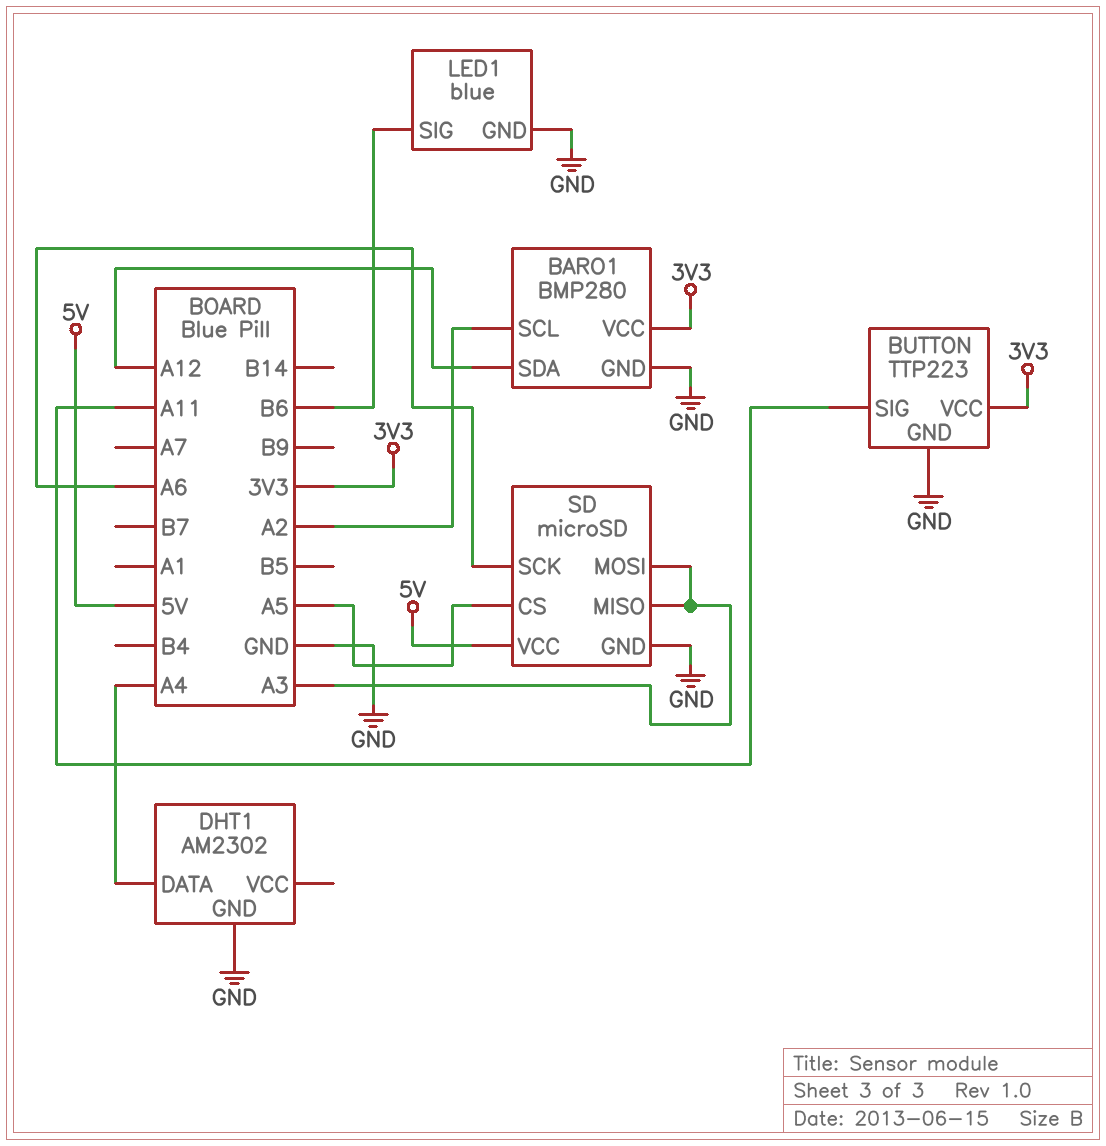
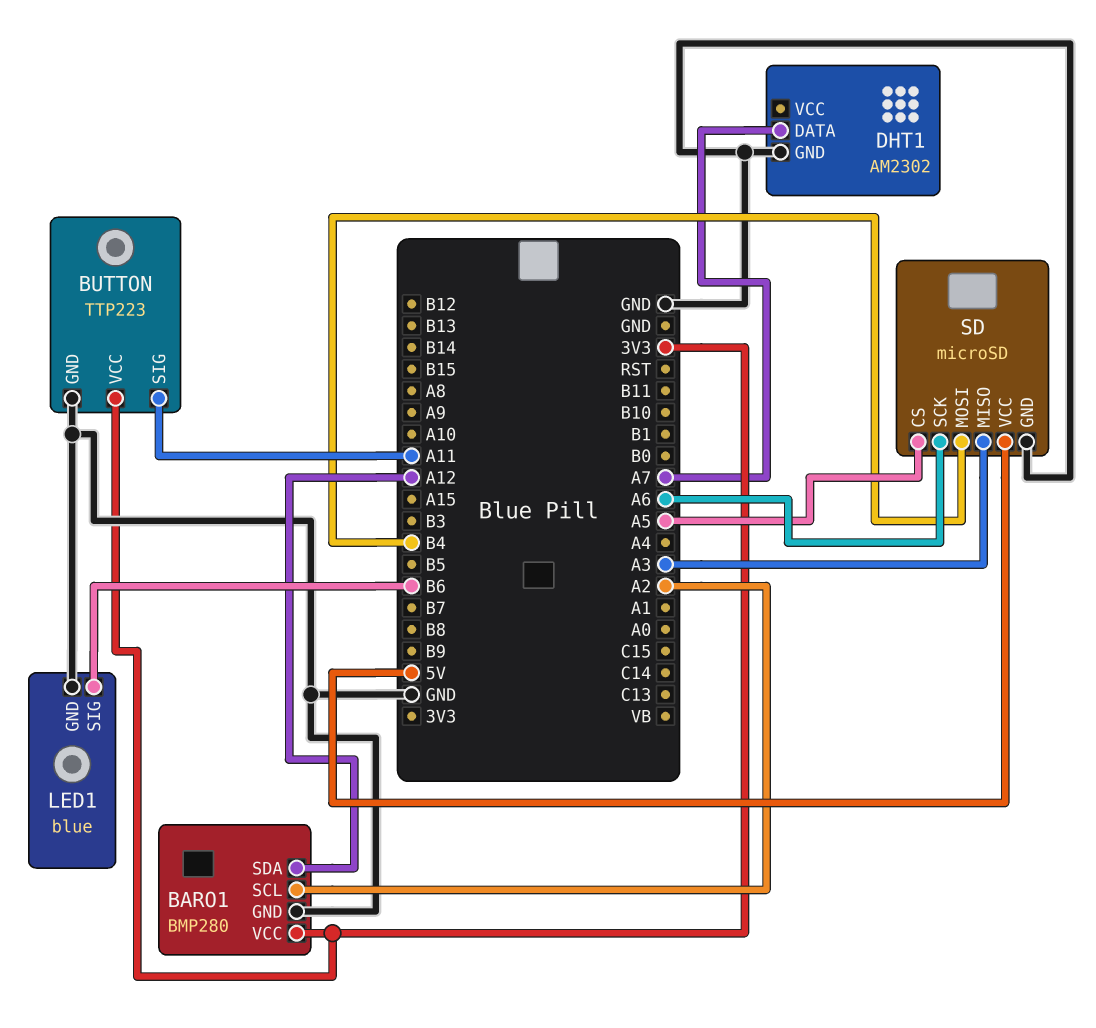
DHT1 pin DATA: A4 -> A7
SD pin MOSI: A3 -> B4

